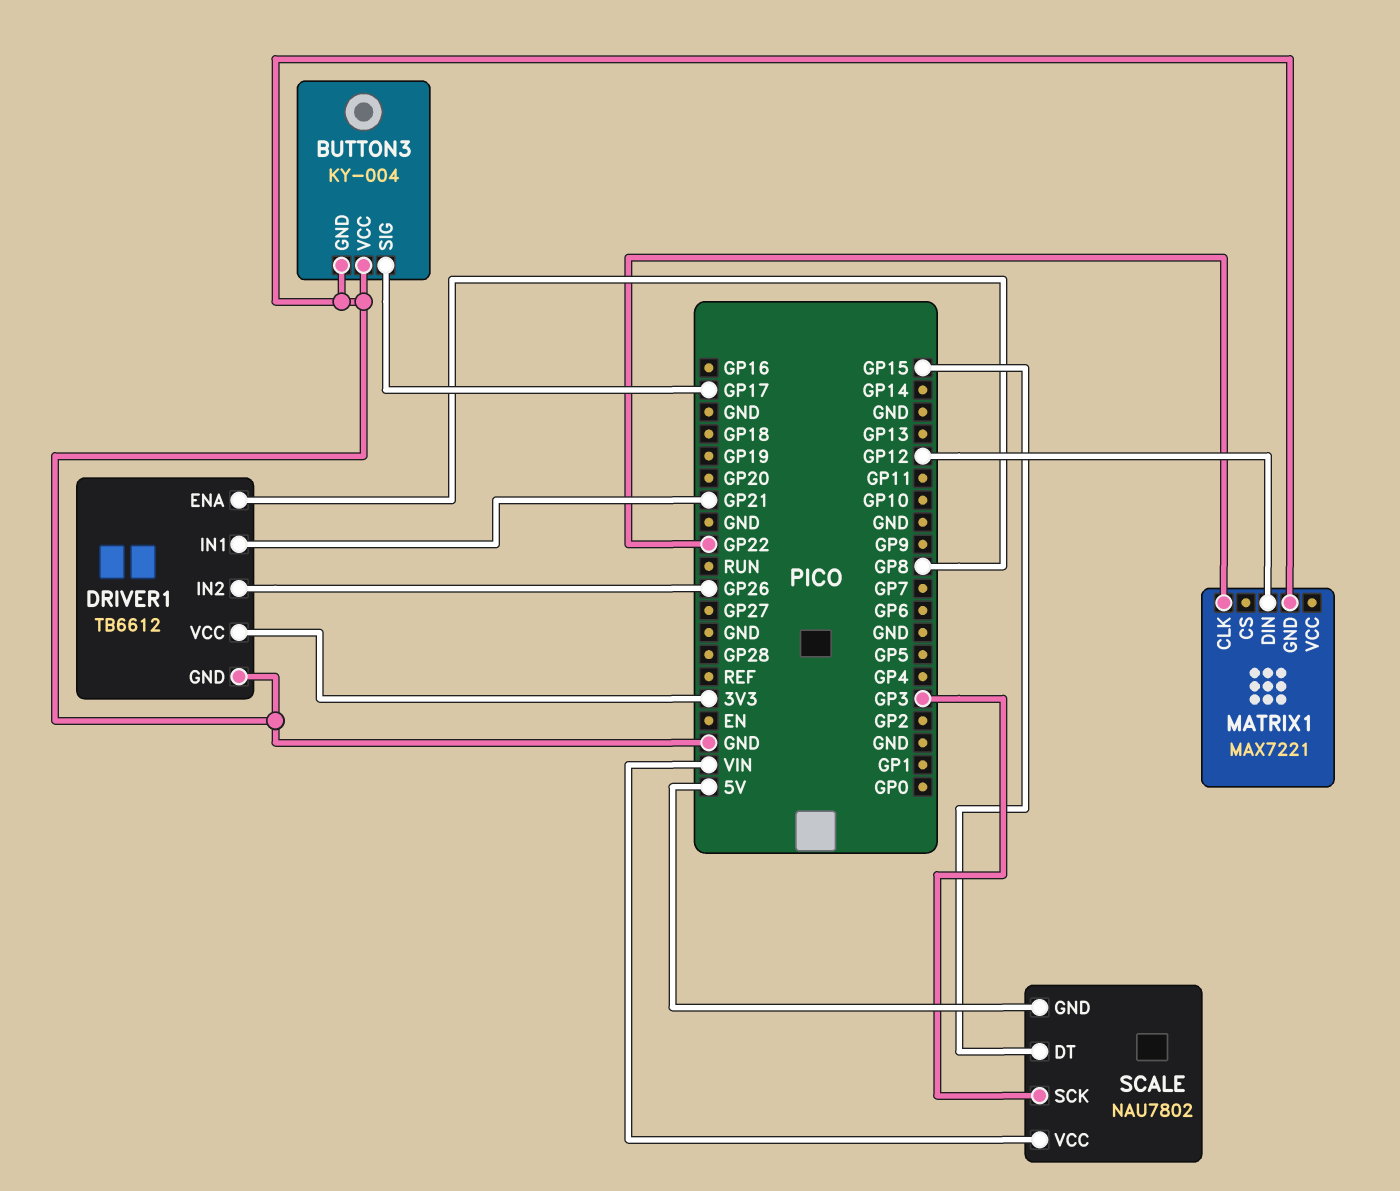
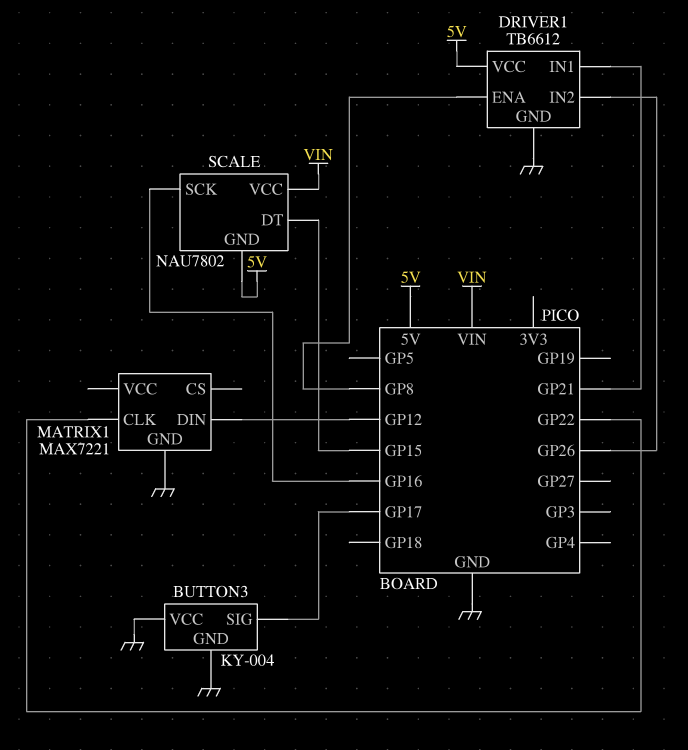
DRIVER1 pin VCC: 3V3 -> 5V
SCALE pin SCK: GP3 -> GP16

